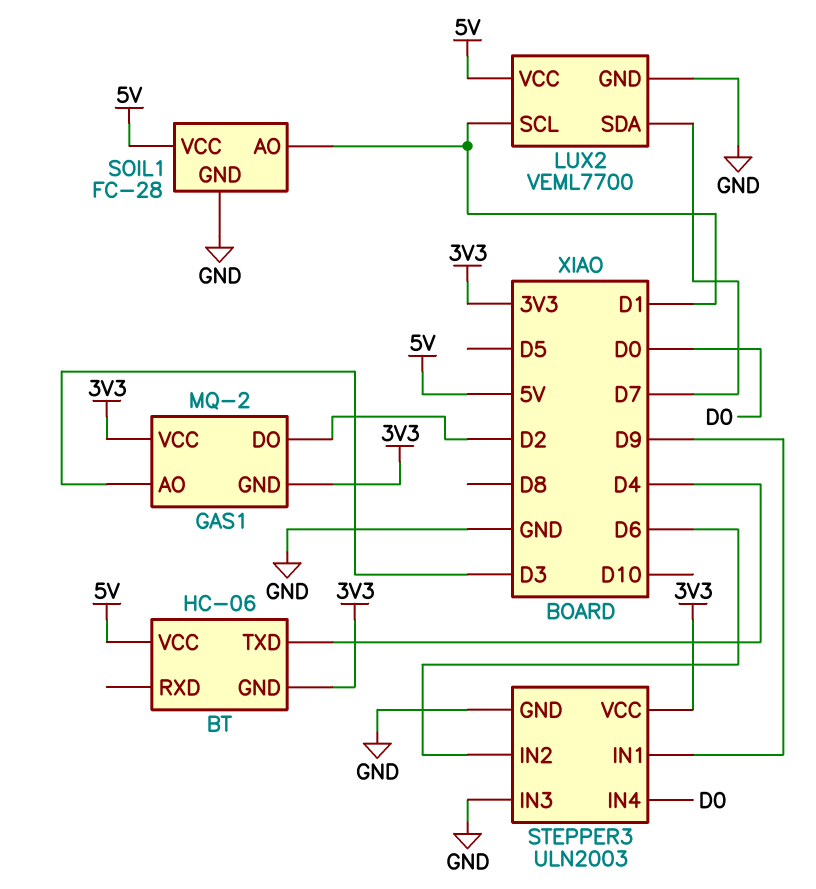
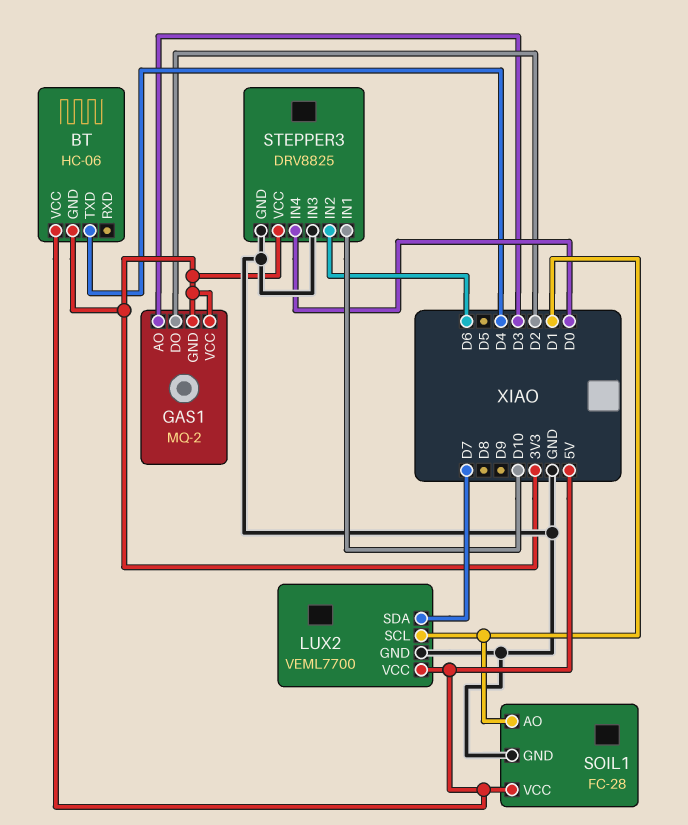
STEPPER3: ULN2003 -> DRV8825
STEPPER3 pin IN1: D9 -> D10

